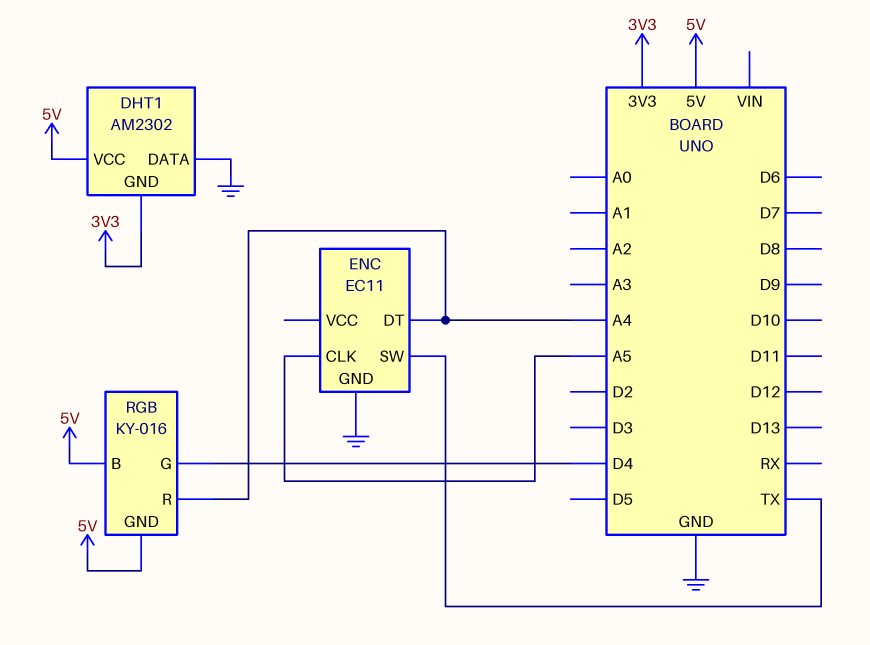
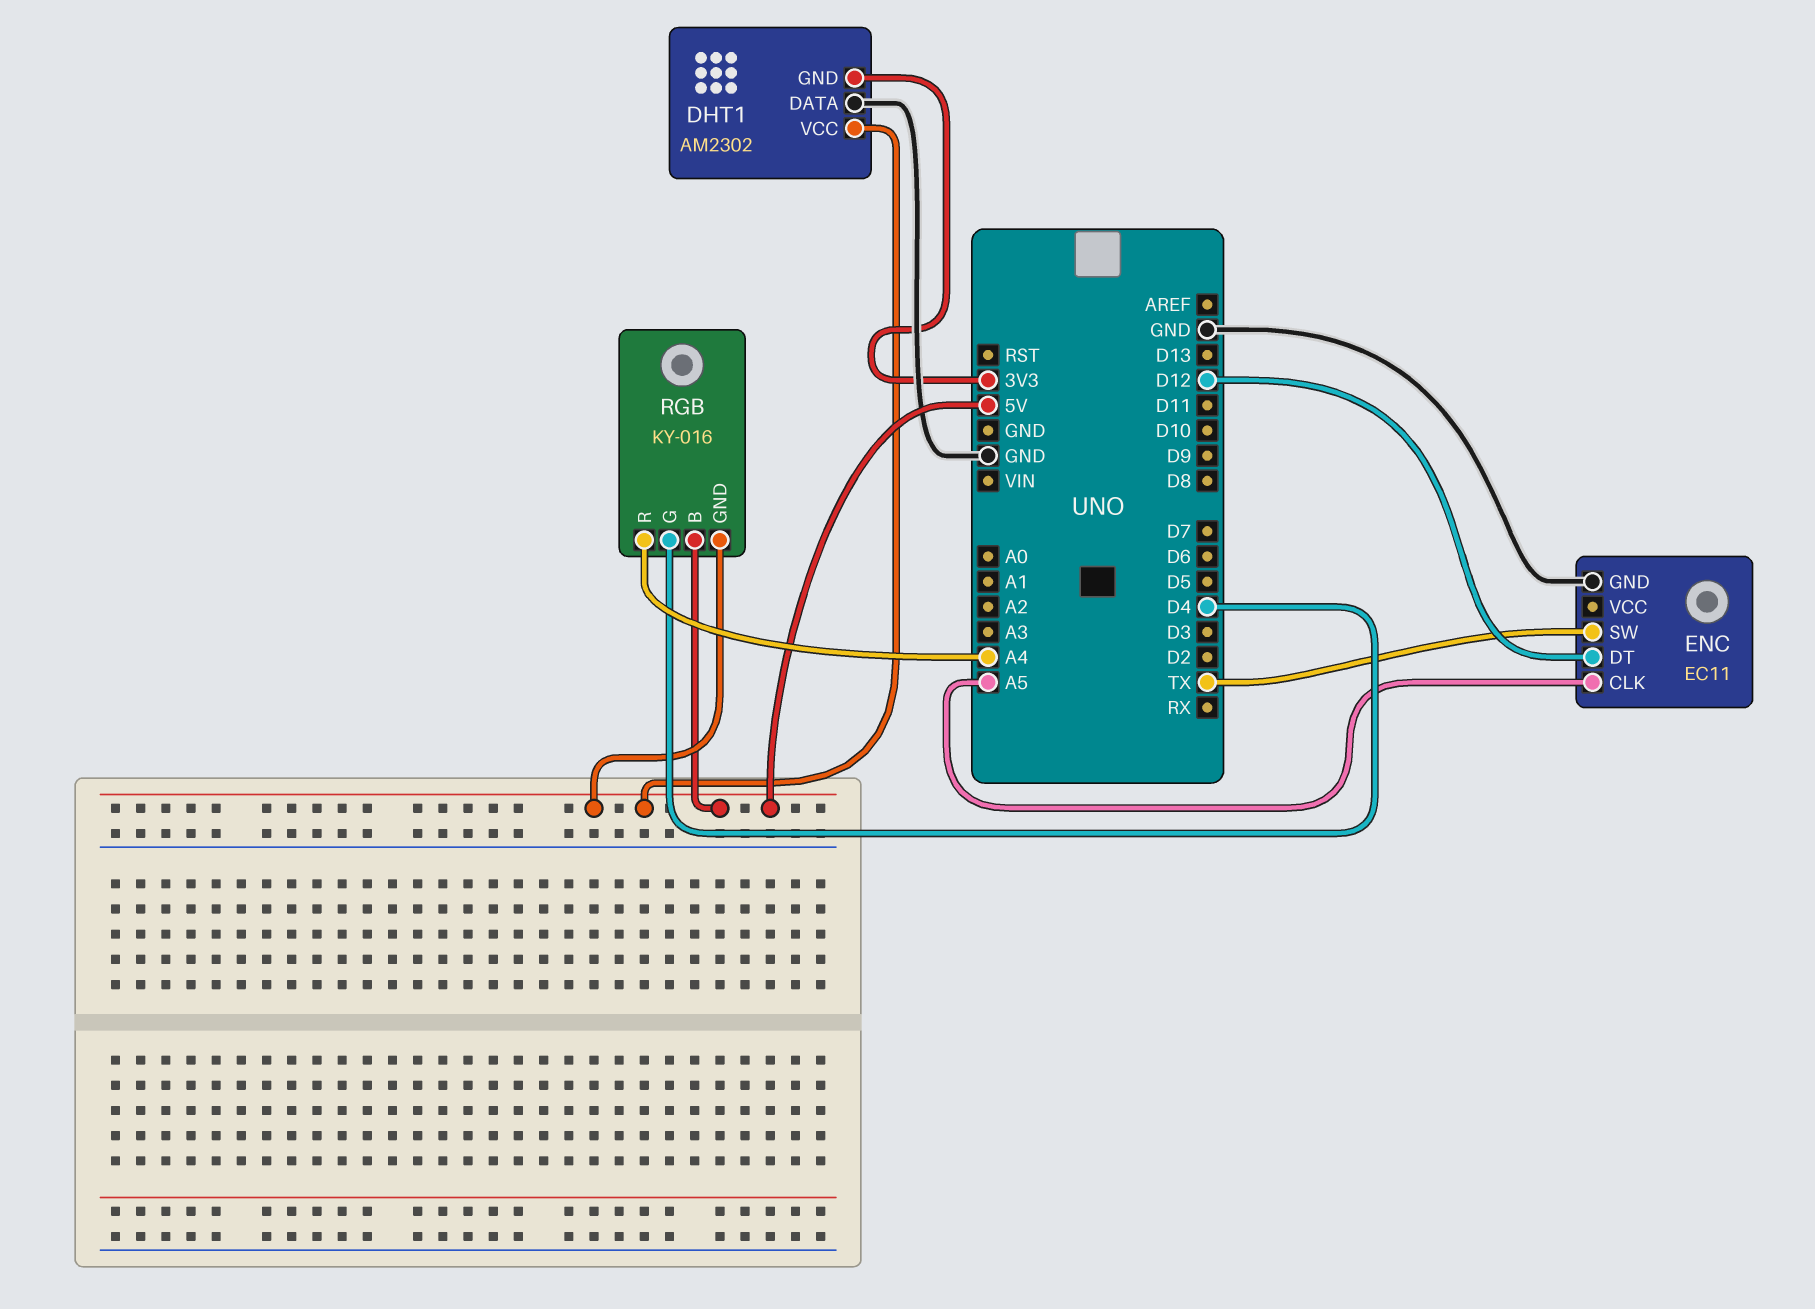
ENC pin DT: A4 -> D12

